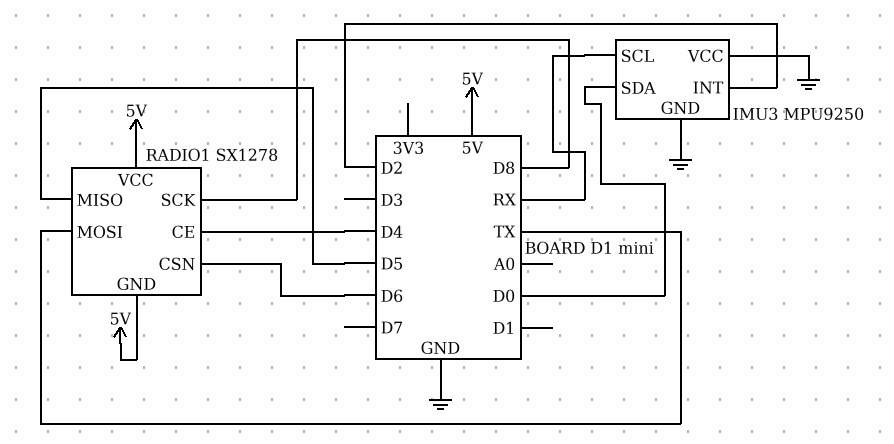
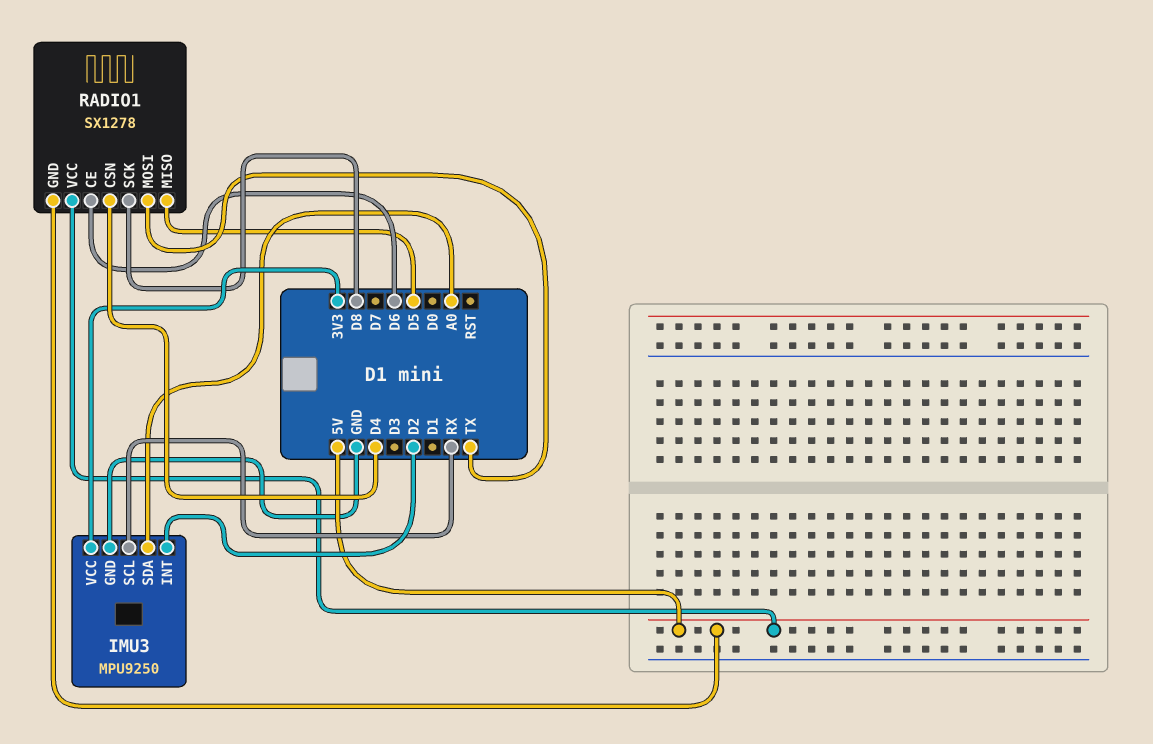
IMU3 pin SDA: D0 -> A0
IMU3 pin VCC: GND -> 3V3
RADIO1 pin CE: D4 -> D6
RADIO1 pin CSN: D6 -> D4

